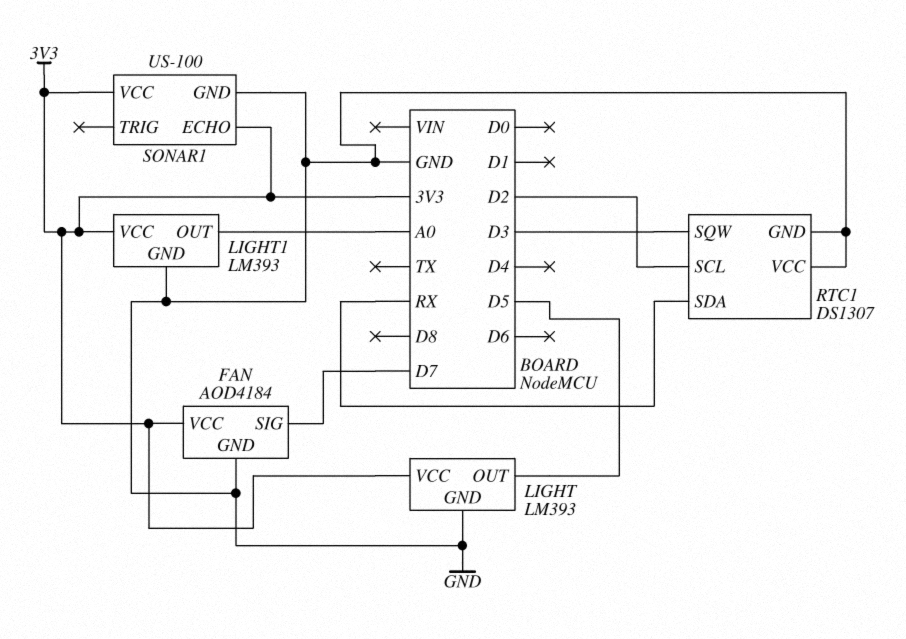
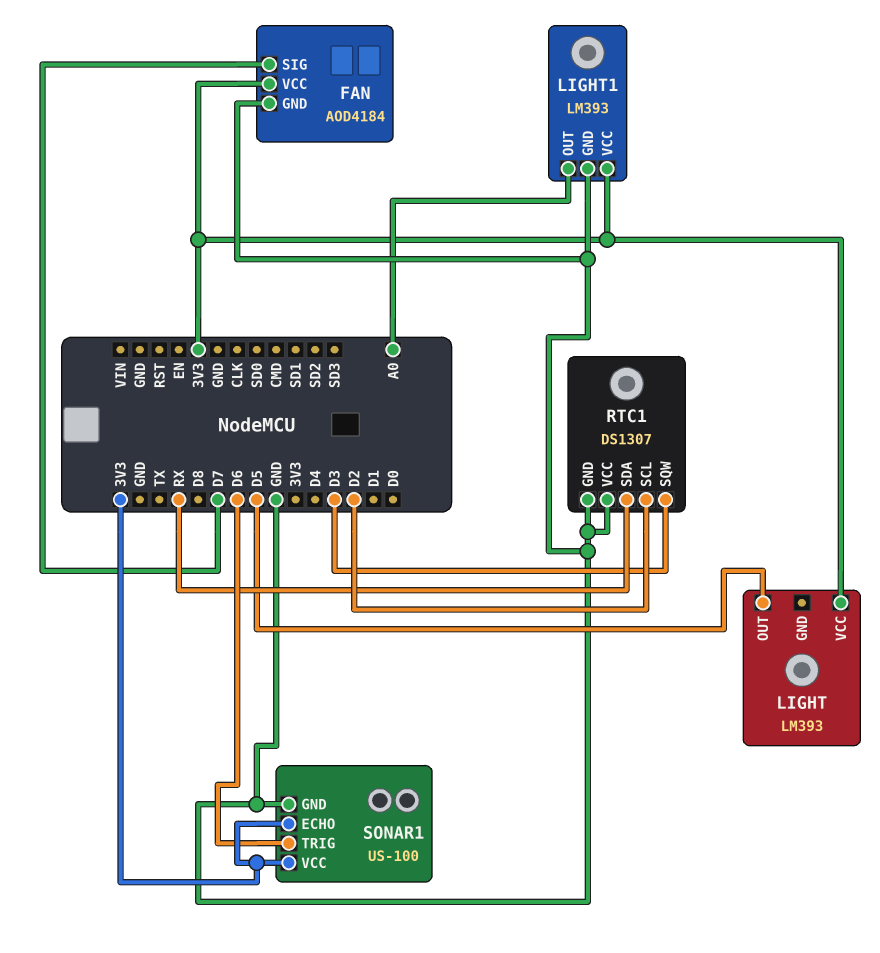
LIGHT pin GND: GND -> none
SONAR1 pin TRIG: none -> D6

